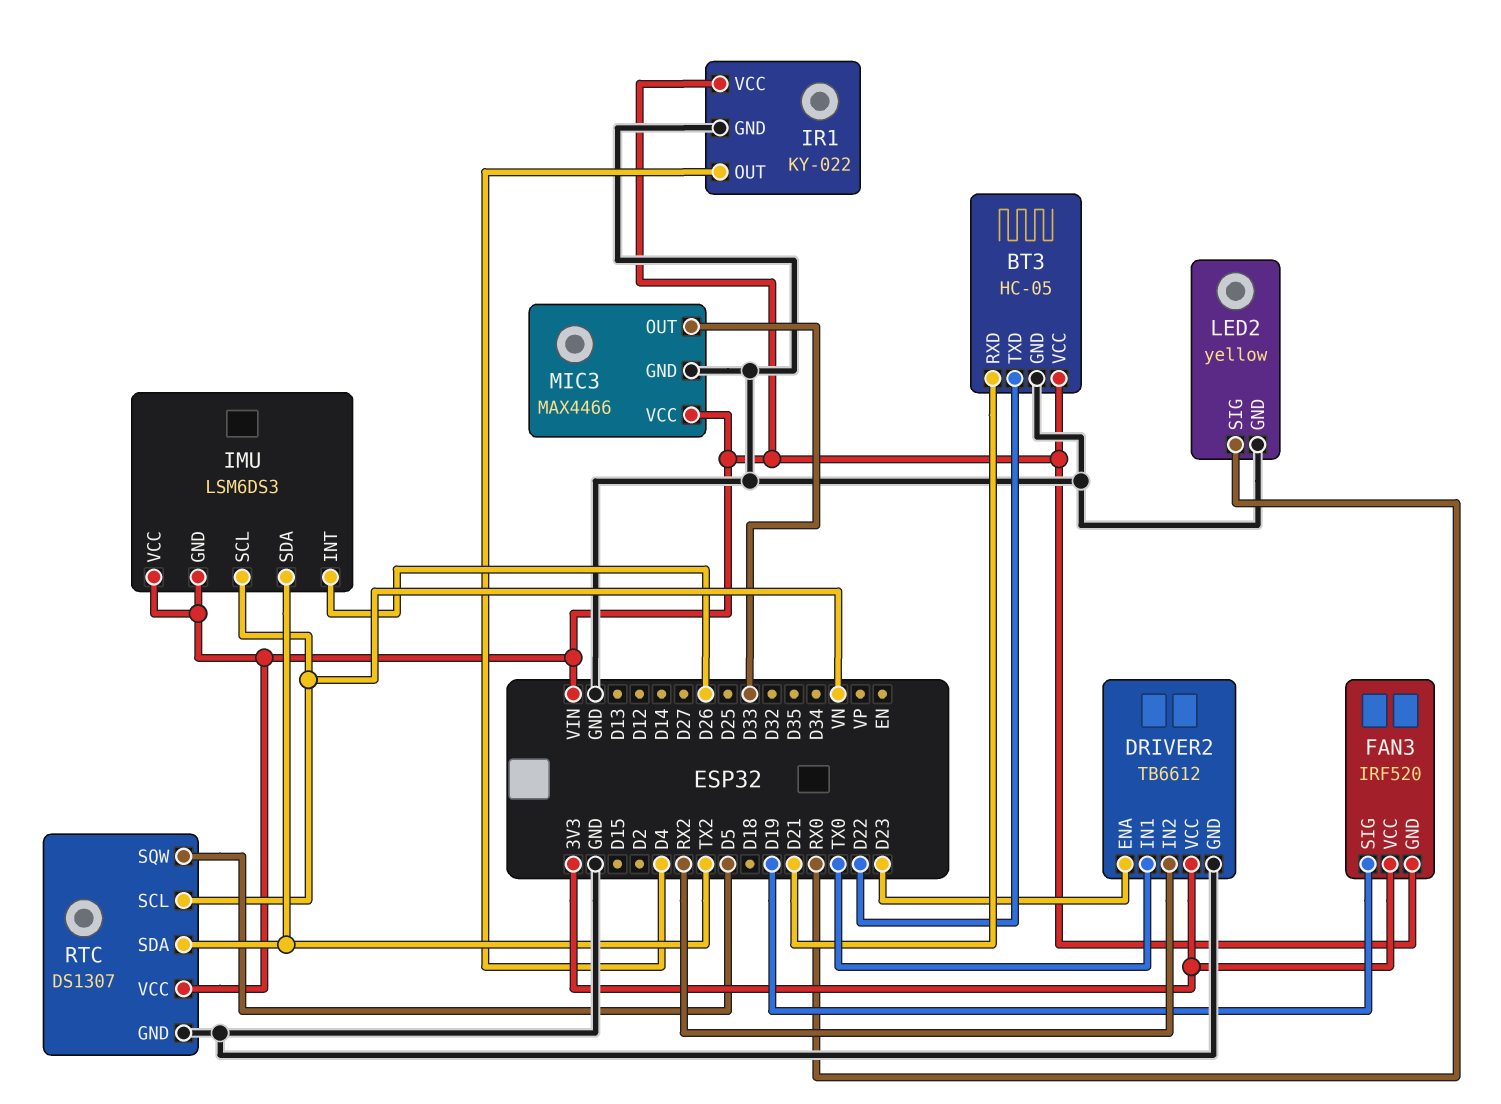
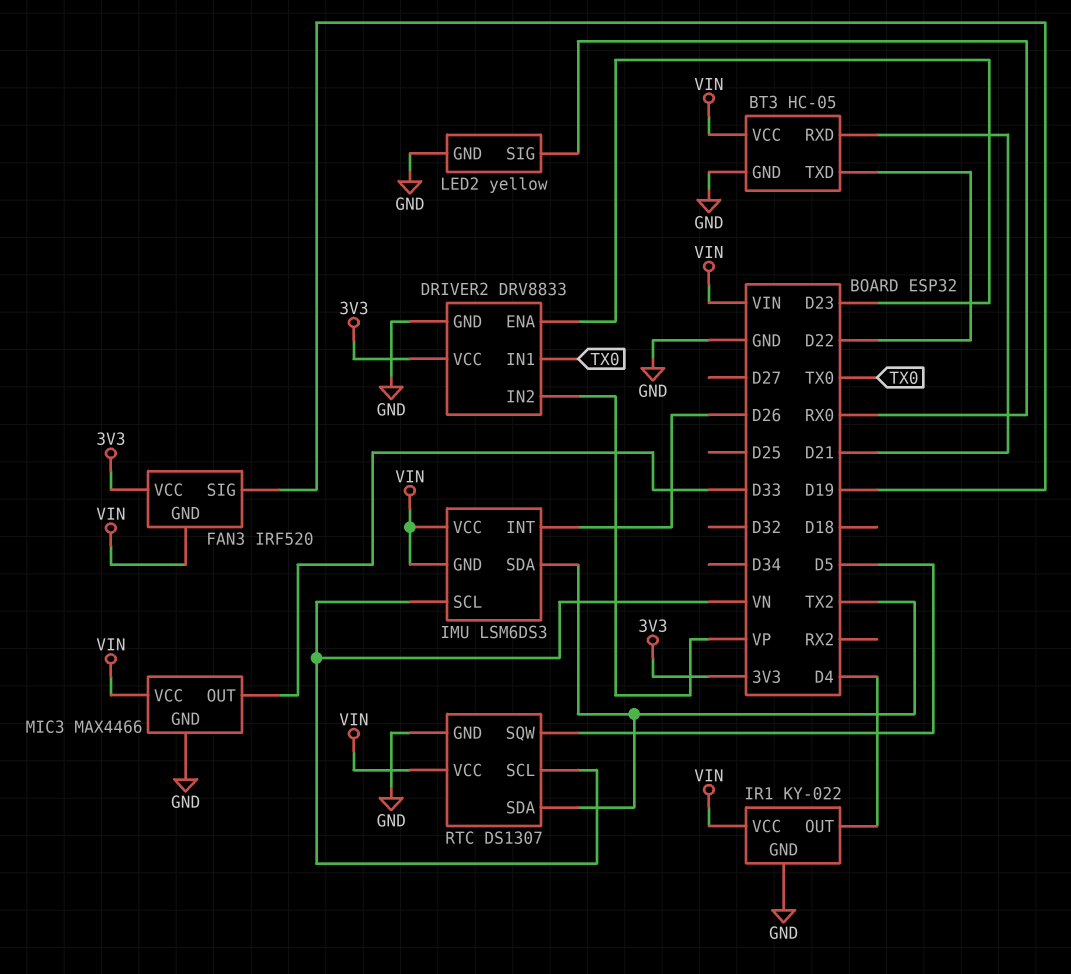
DRIVER2: TB6612 -> DRV8833
DRIVER2 pin IN2: RX2 -> VP

